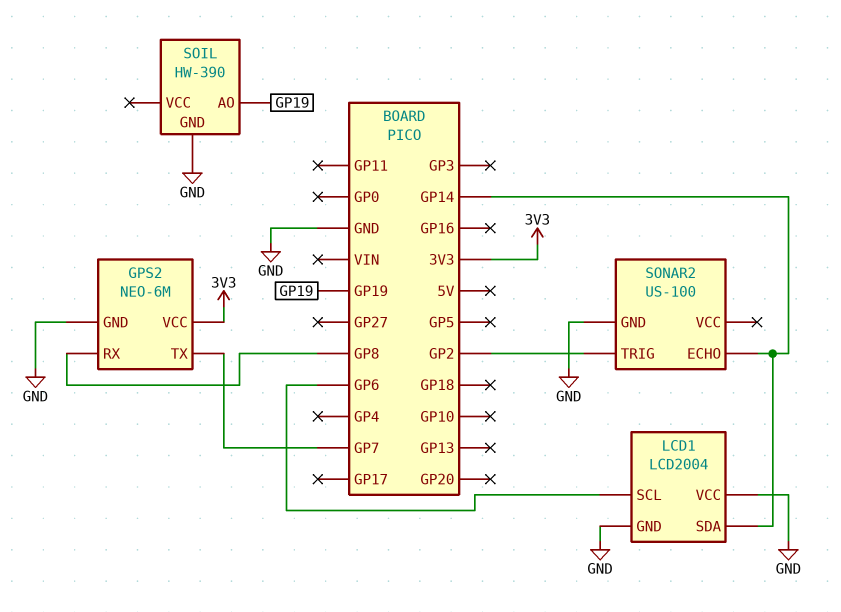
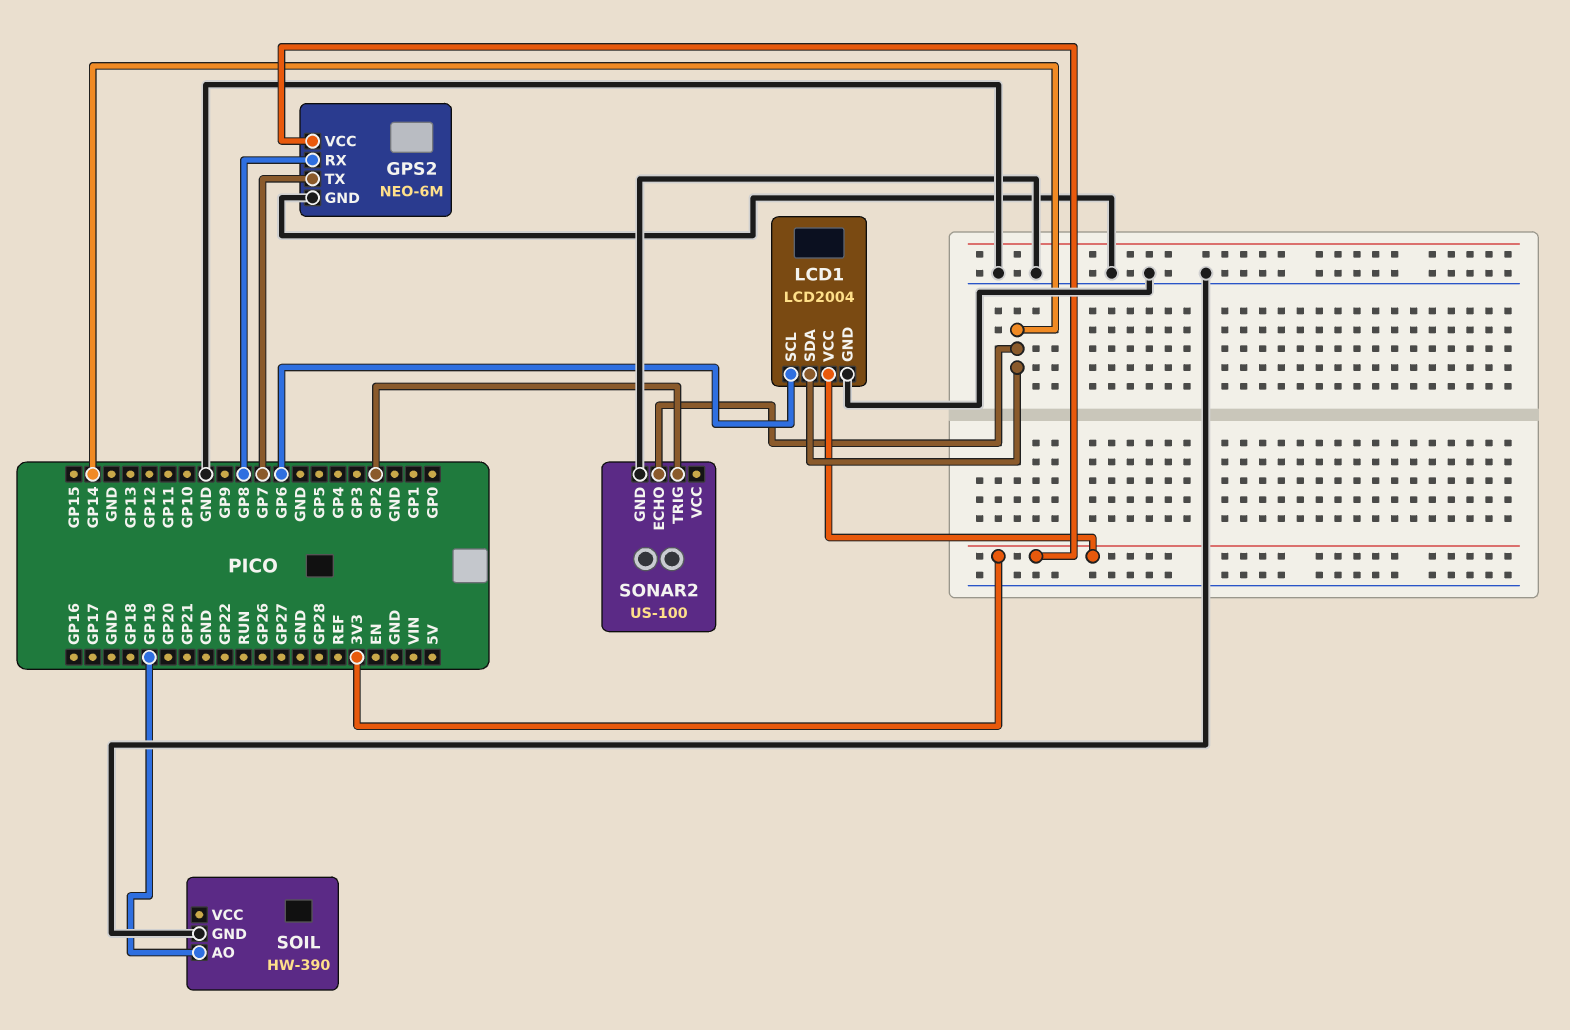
LCD1 pin VCC: GND -> 3V3

